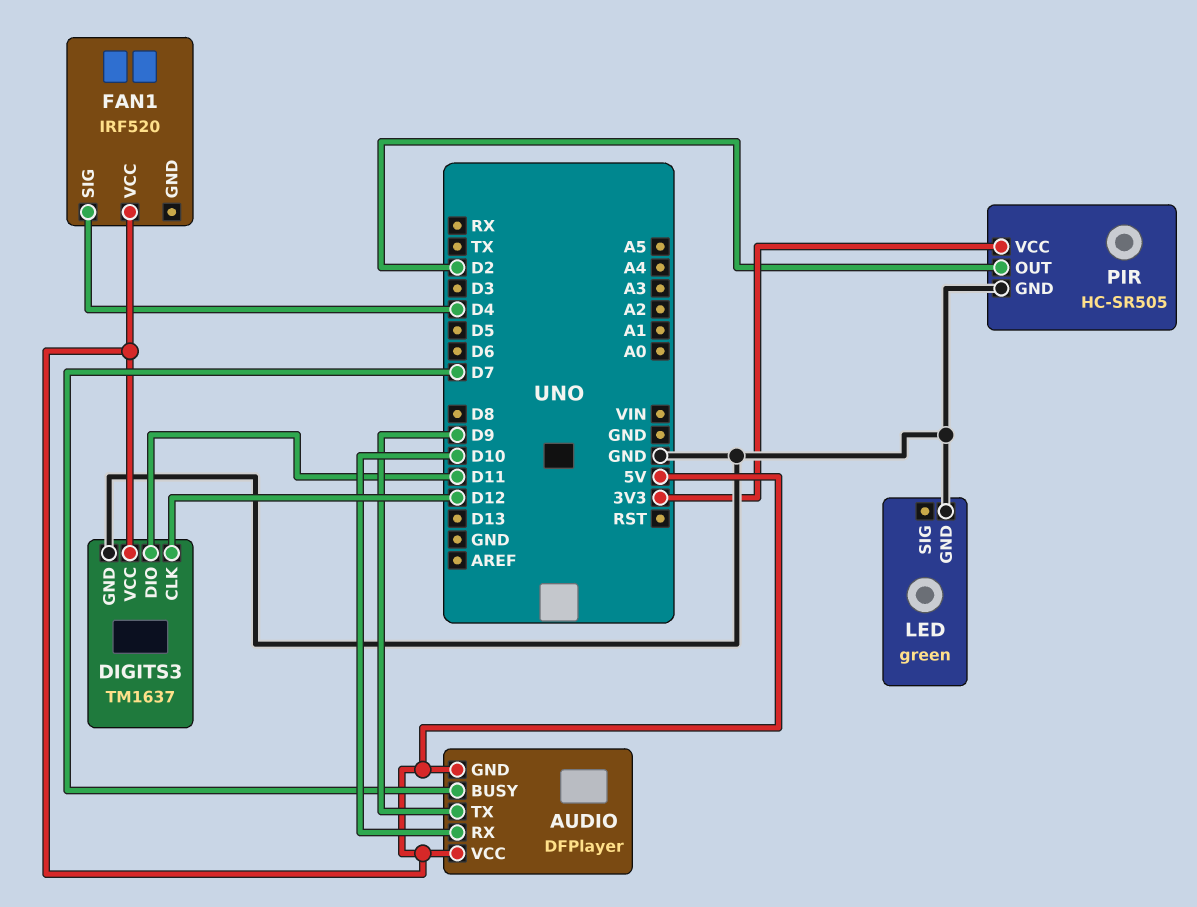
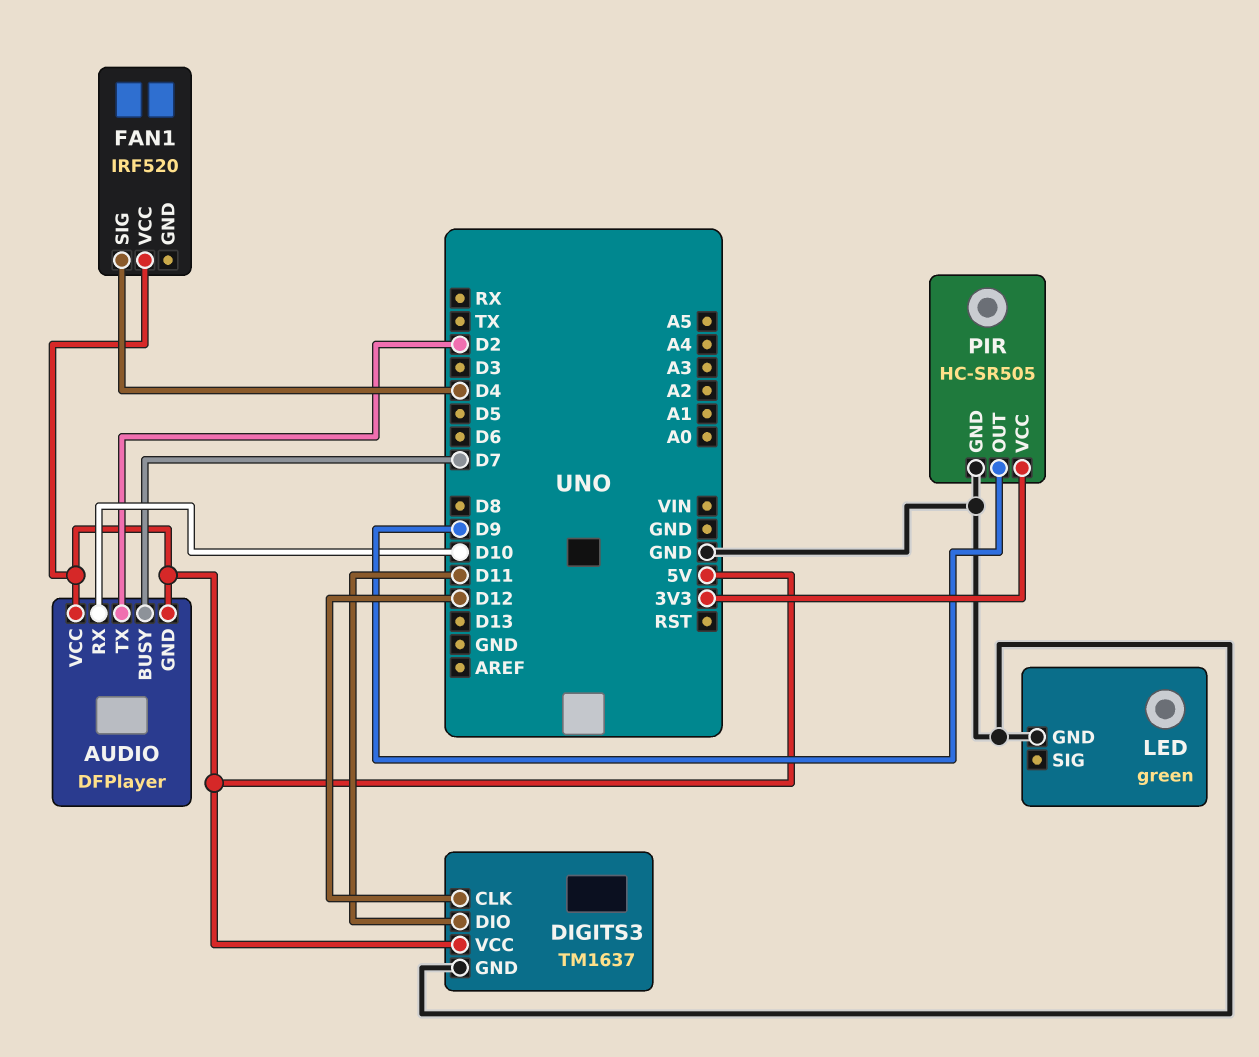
AUDIO pin TX: D9 -> D2
PIR pin OUT: D2 -> D9

